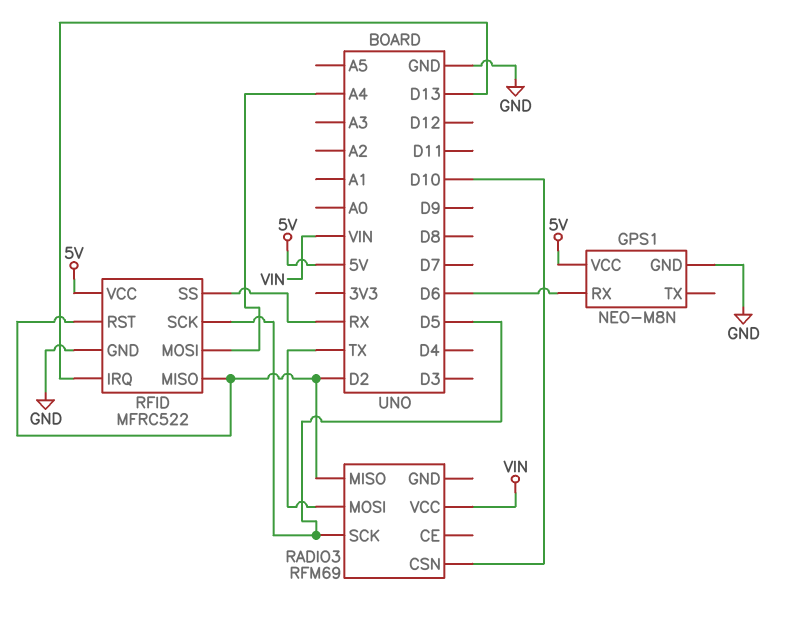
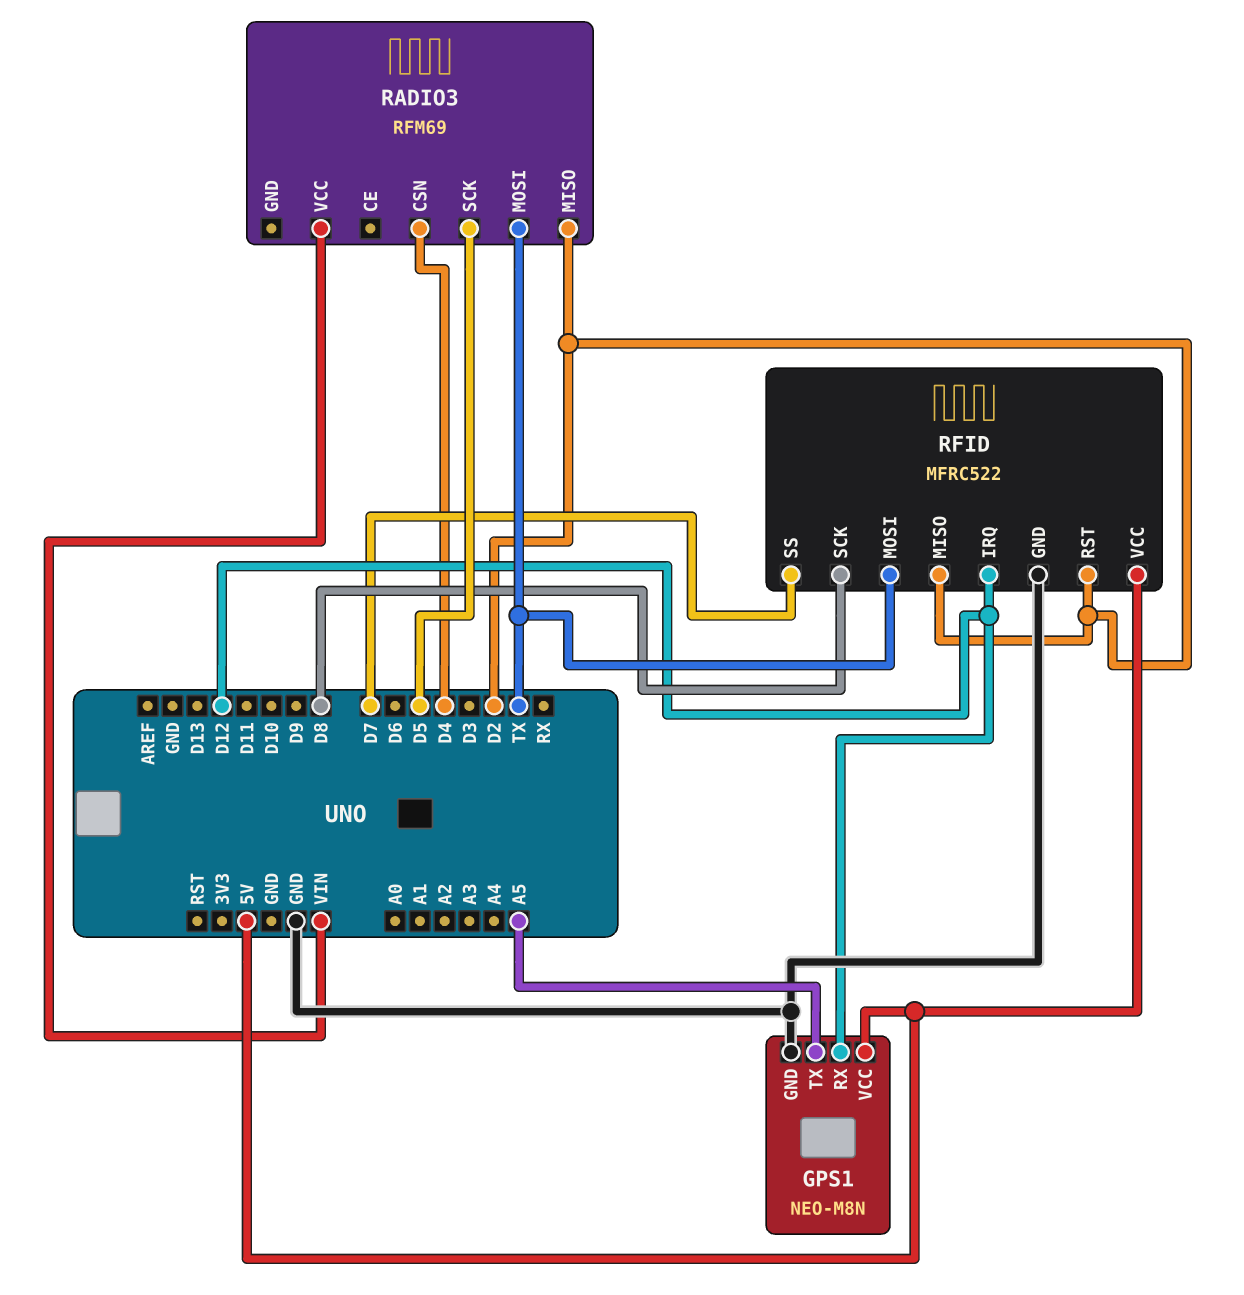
GPS1 pin RX: D6 -> D12
GPS1 pin TX: none -> A5
RADIO3 pin CSN: D10 -> D4
RFID pin IRQ: D13 -> D12
RFID pin MOSI: A4 -> TX
RFID pin SCK: D5 -> D8
RFID pin SS: RX -> D7

